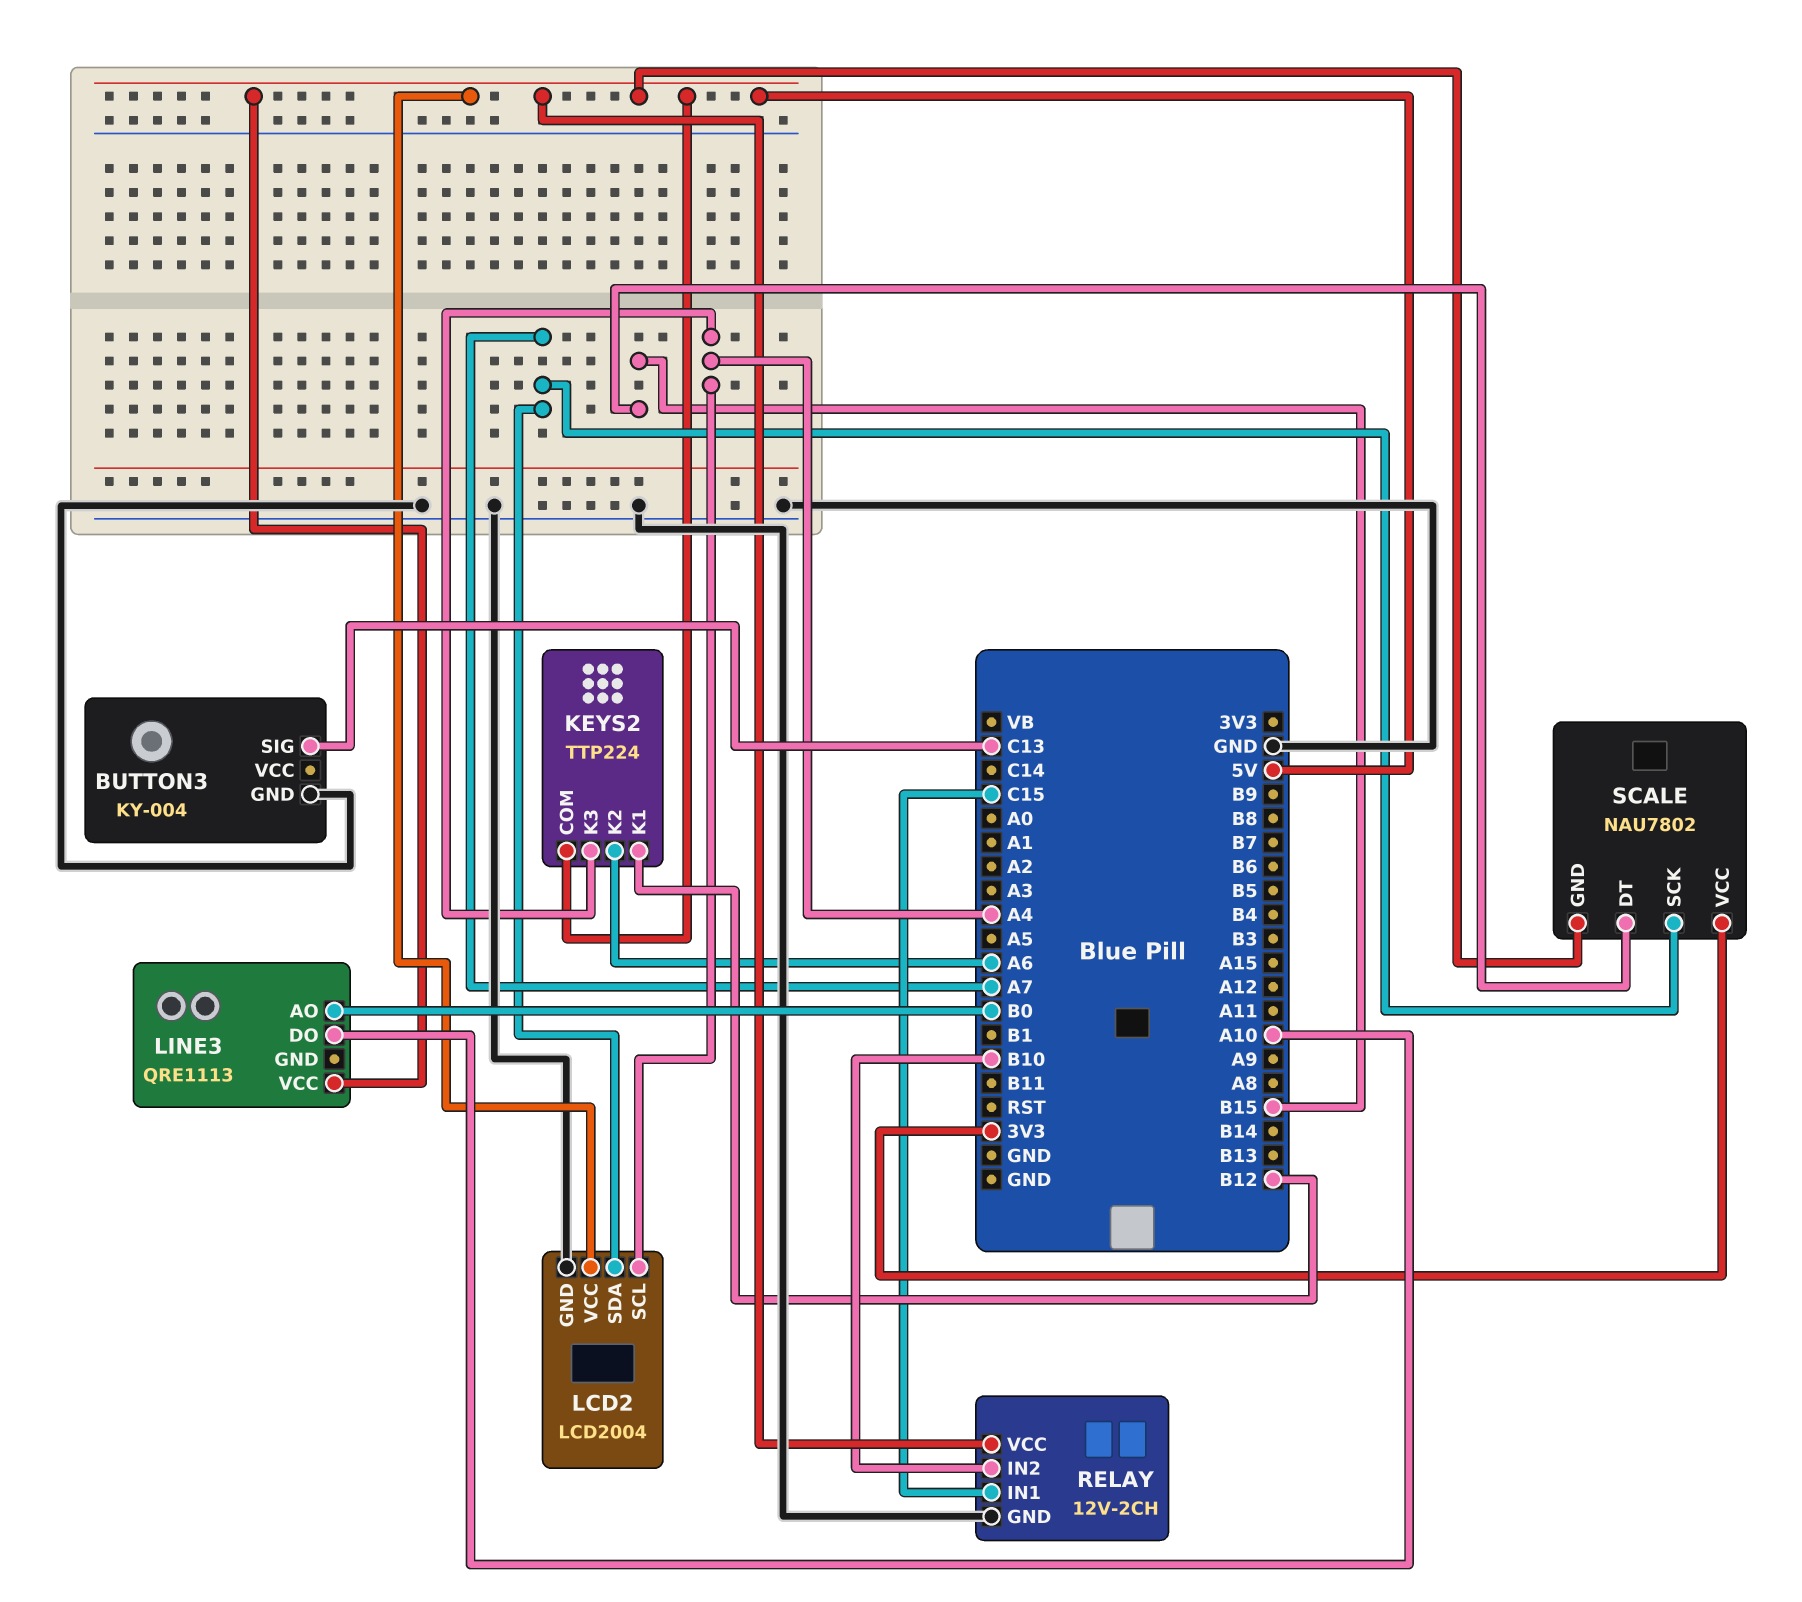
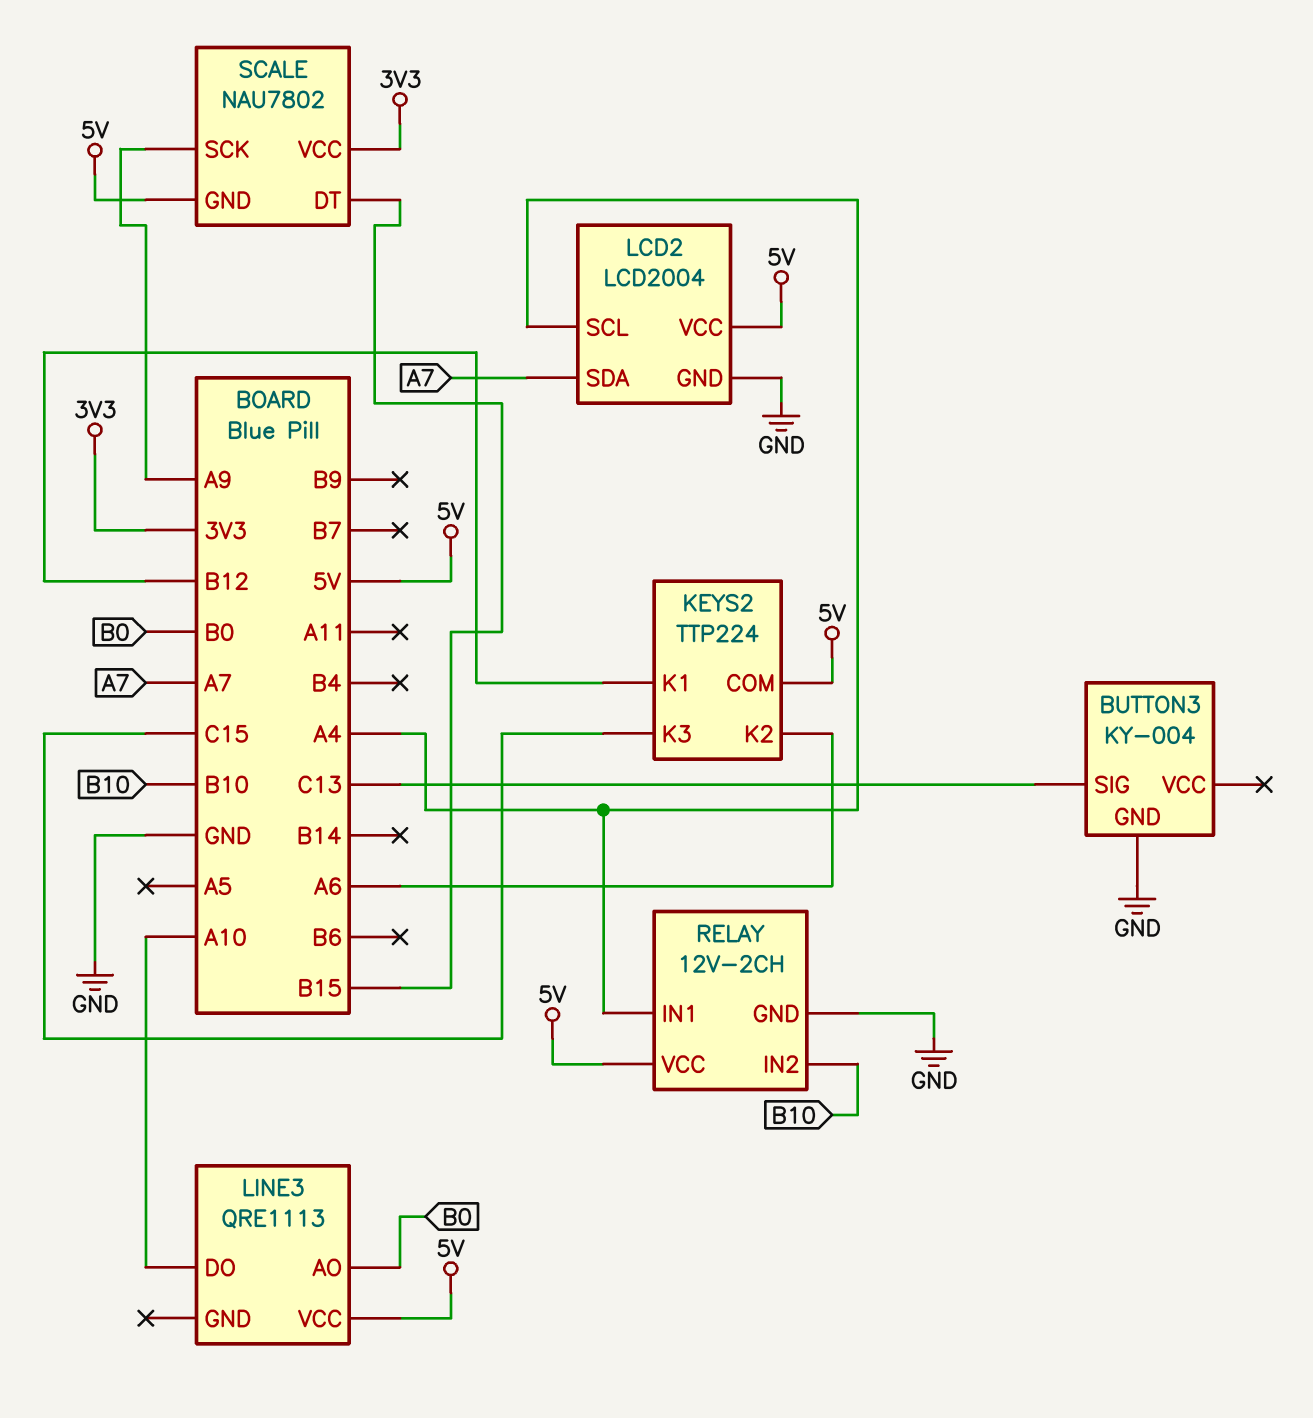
KEYS2 pin K3: A4 -> C15
RELAY pin IN1: C15 -> A4
SCALE pin SCK: A7 -> A9

